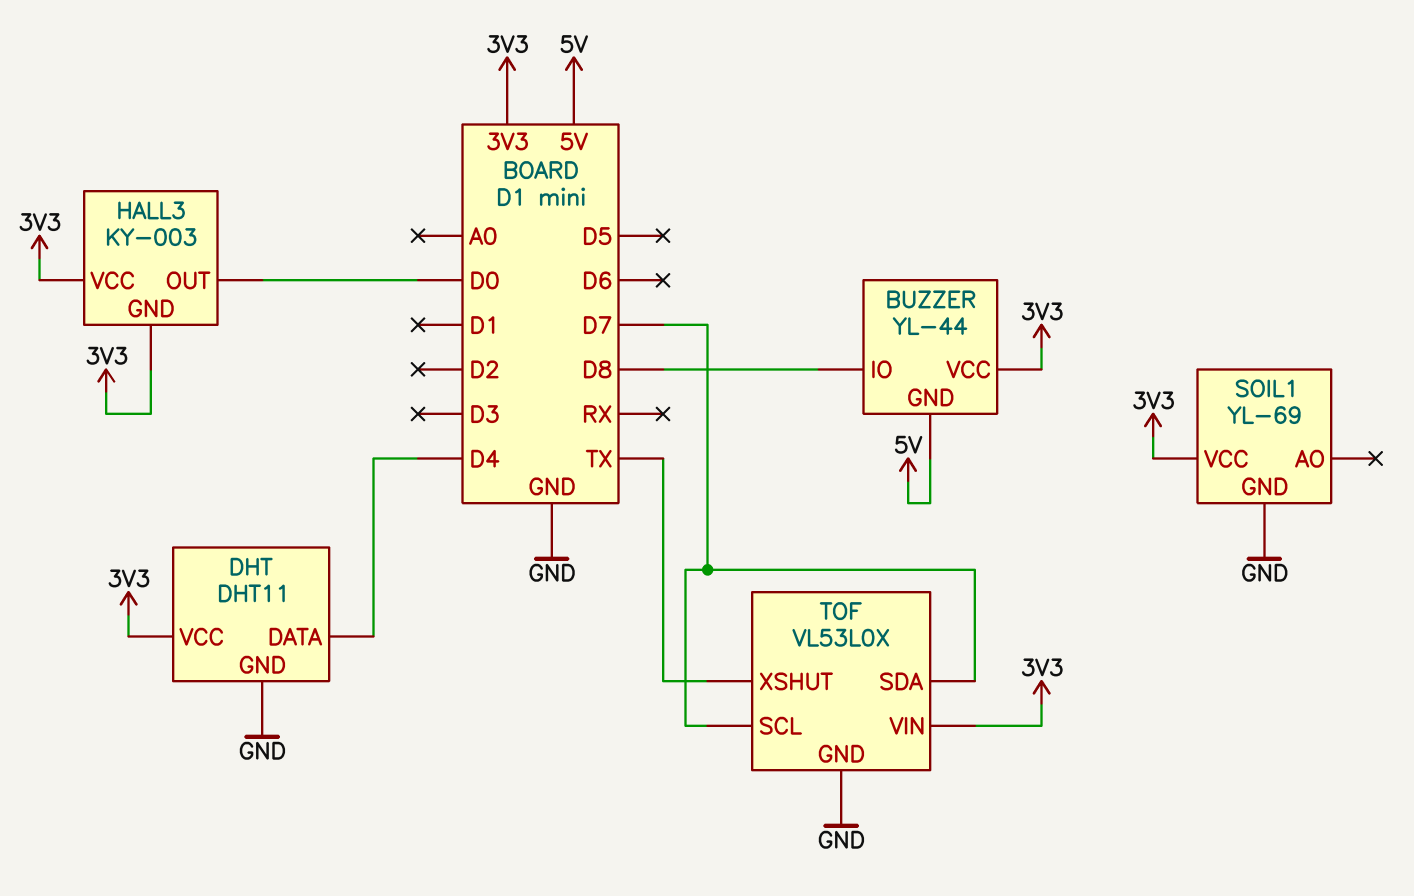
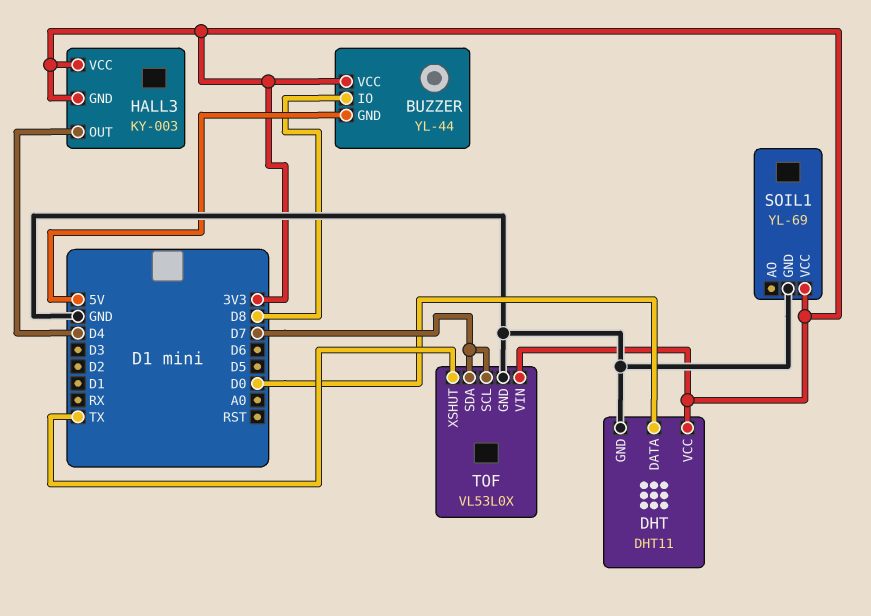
DHT pin DATA: D4 -> D0
HALL3 pin OUT: D0 -> D4

